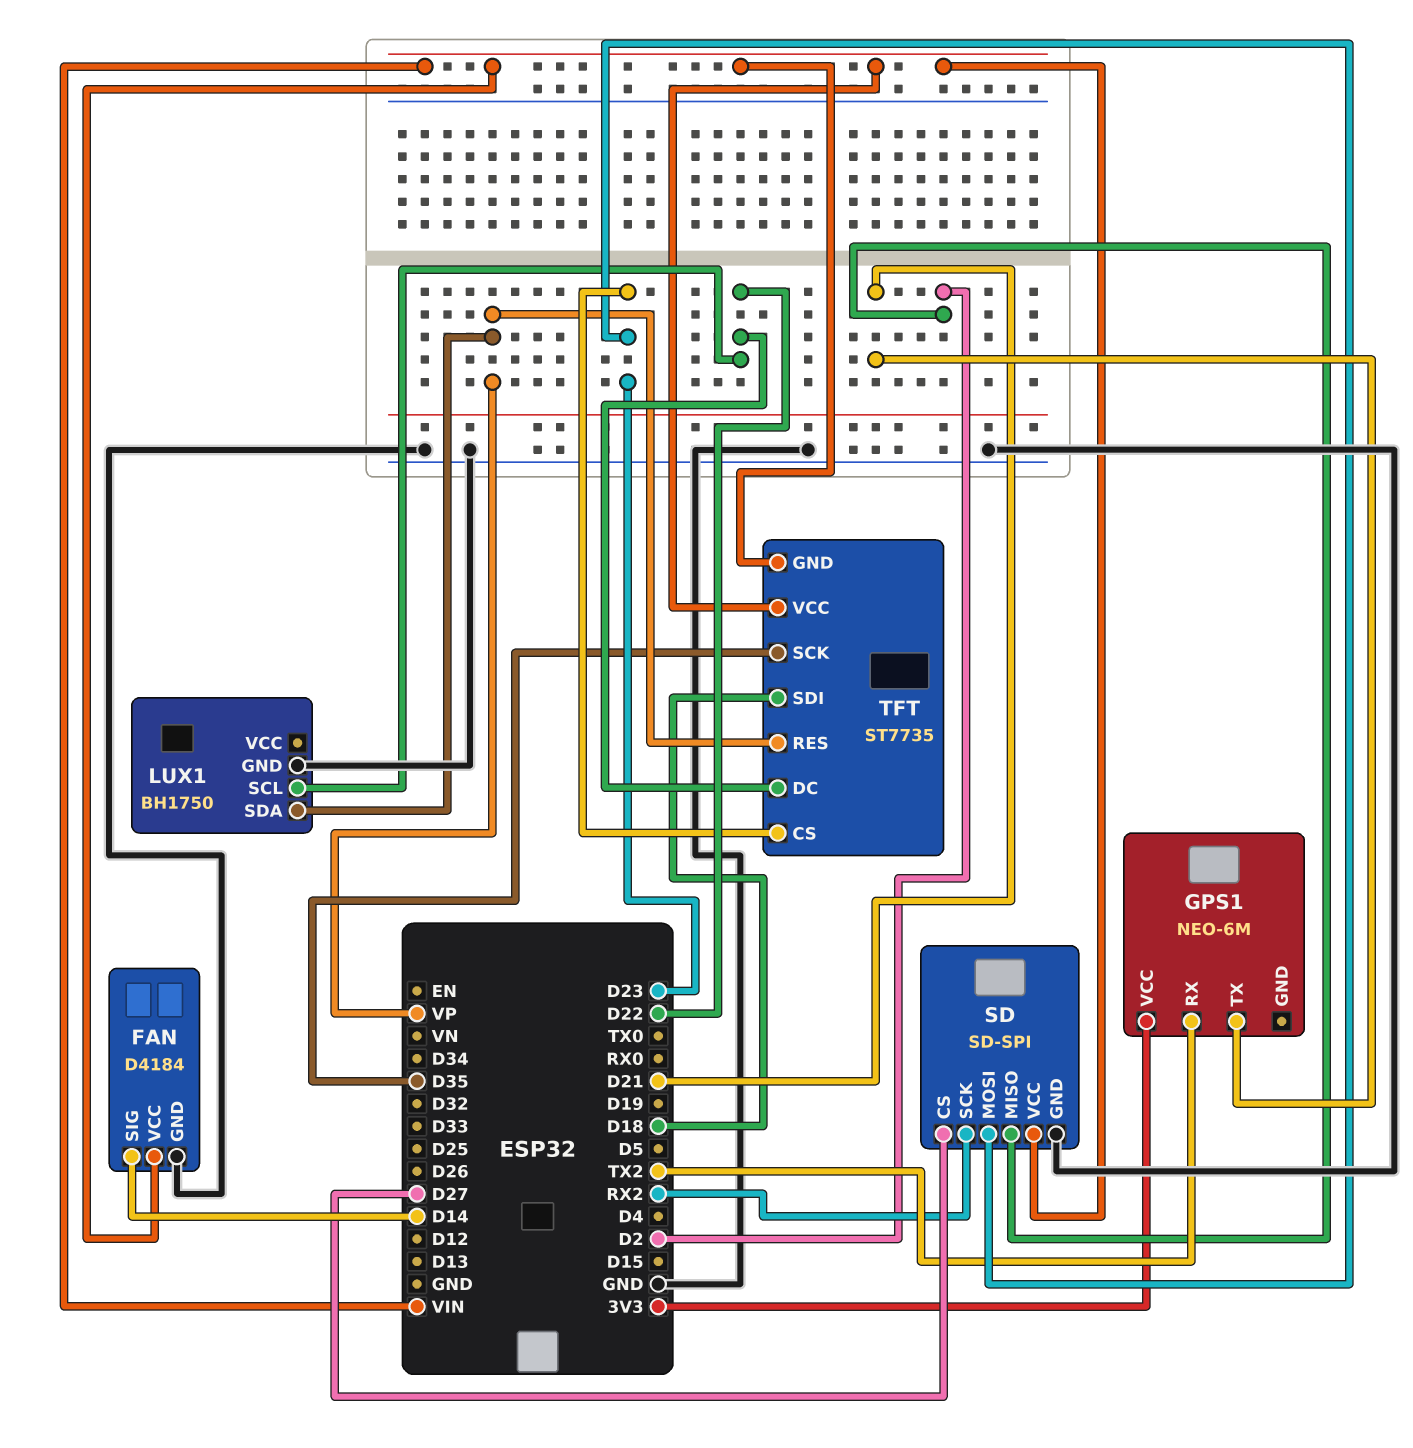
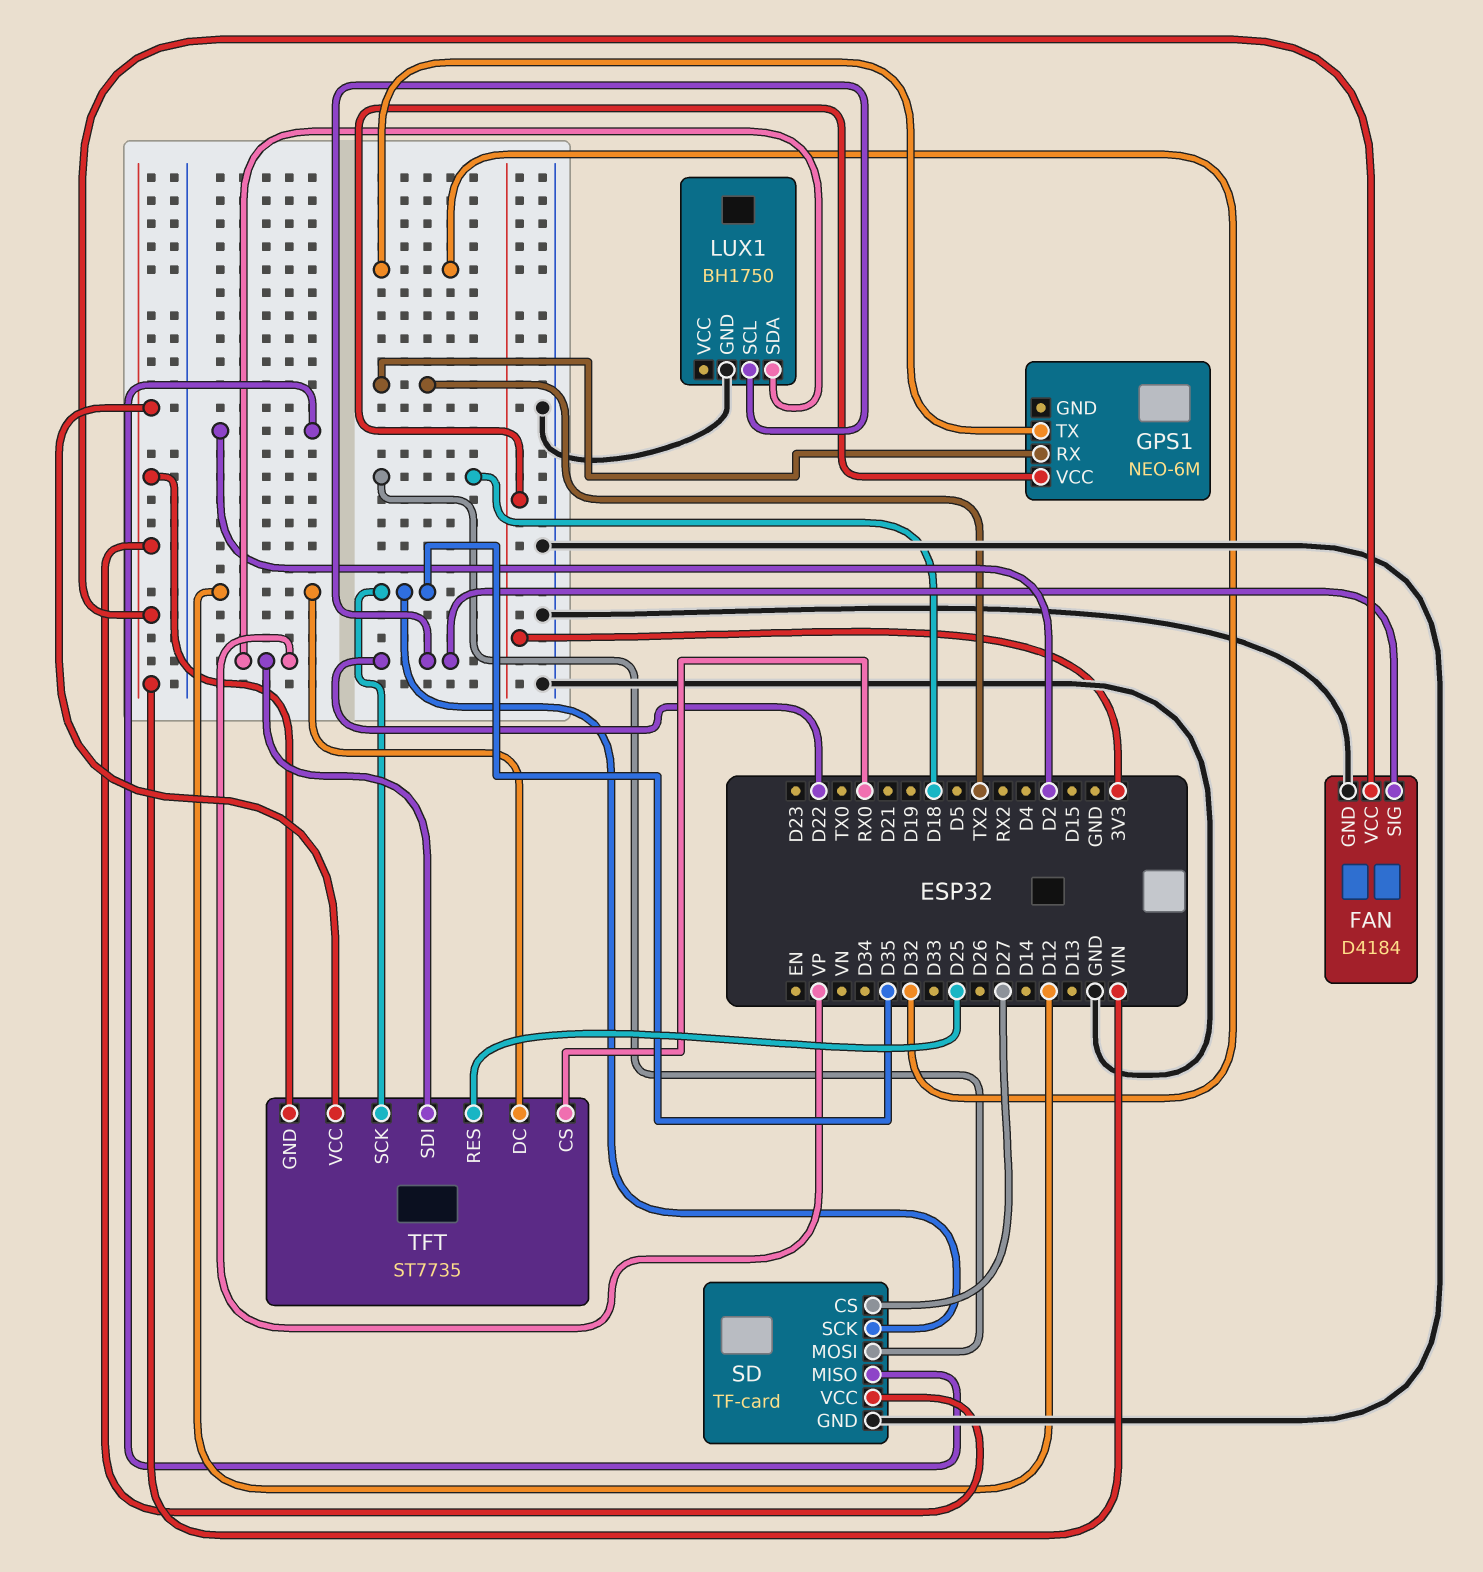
FAN pin SIG: D14 -> D22
GPS1 pin TX: D21 -> D32
SD: SD-SPI -> TF-card
SD pin MOSI: D23 -> D18
SD pin SCK: RX2 -> D35
TFT pin CS: D23 -> RX0
TFT pin DC: D22 -> D12
TFT pin RES: VP -> D25
TFT pin SDI: D18 -> VP

